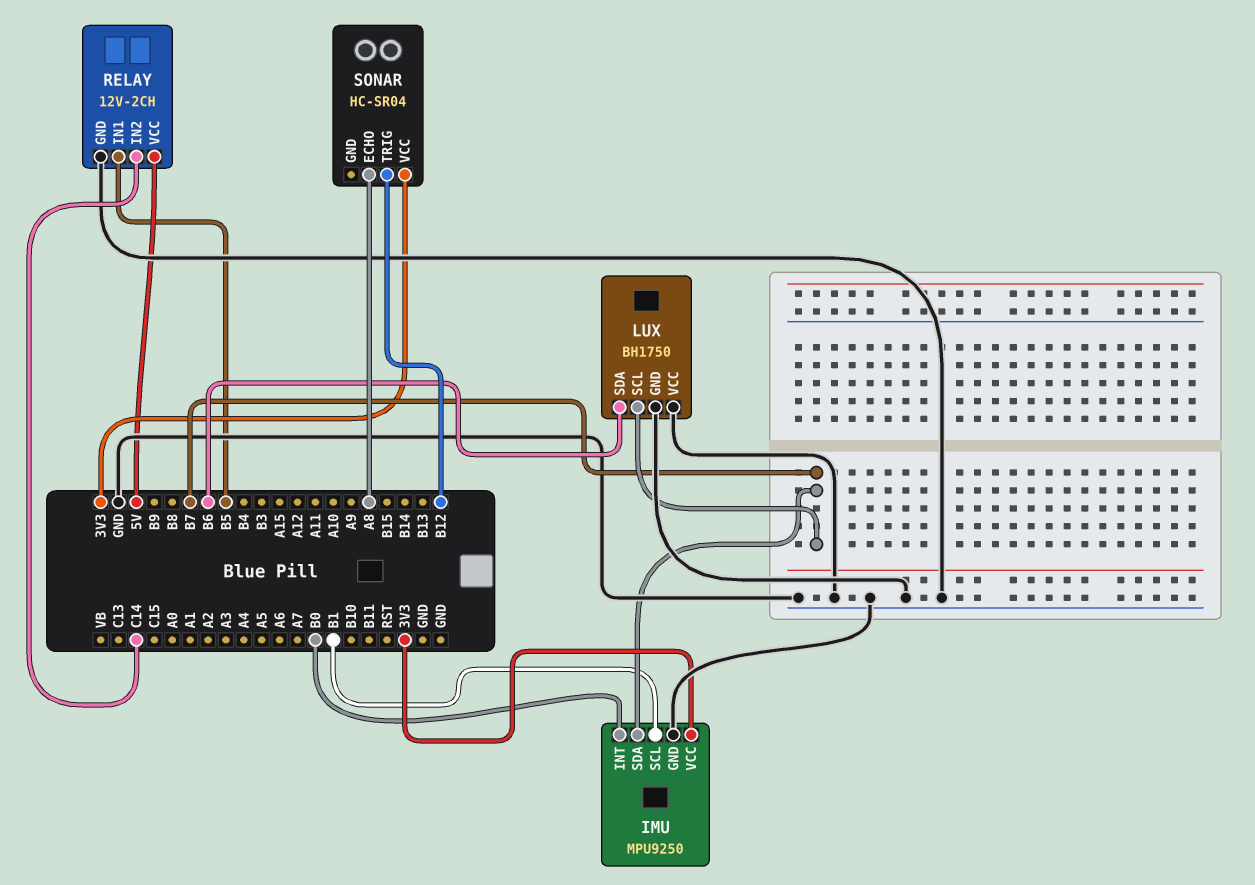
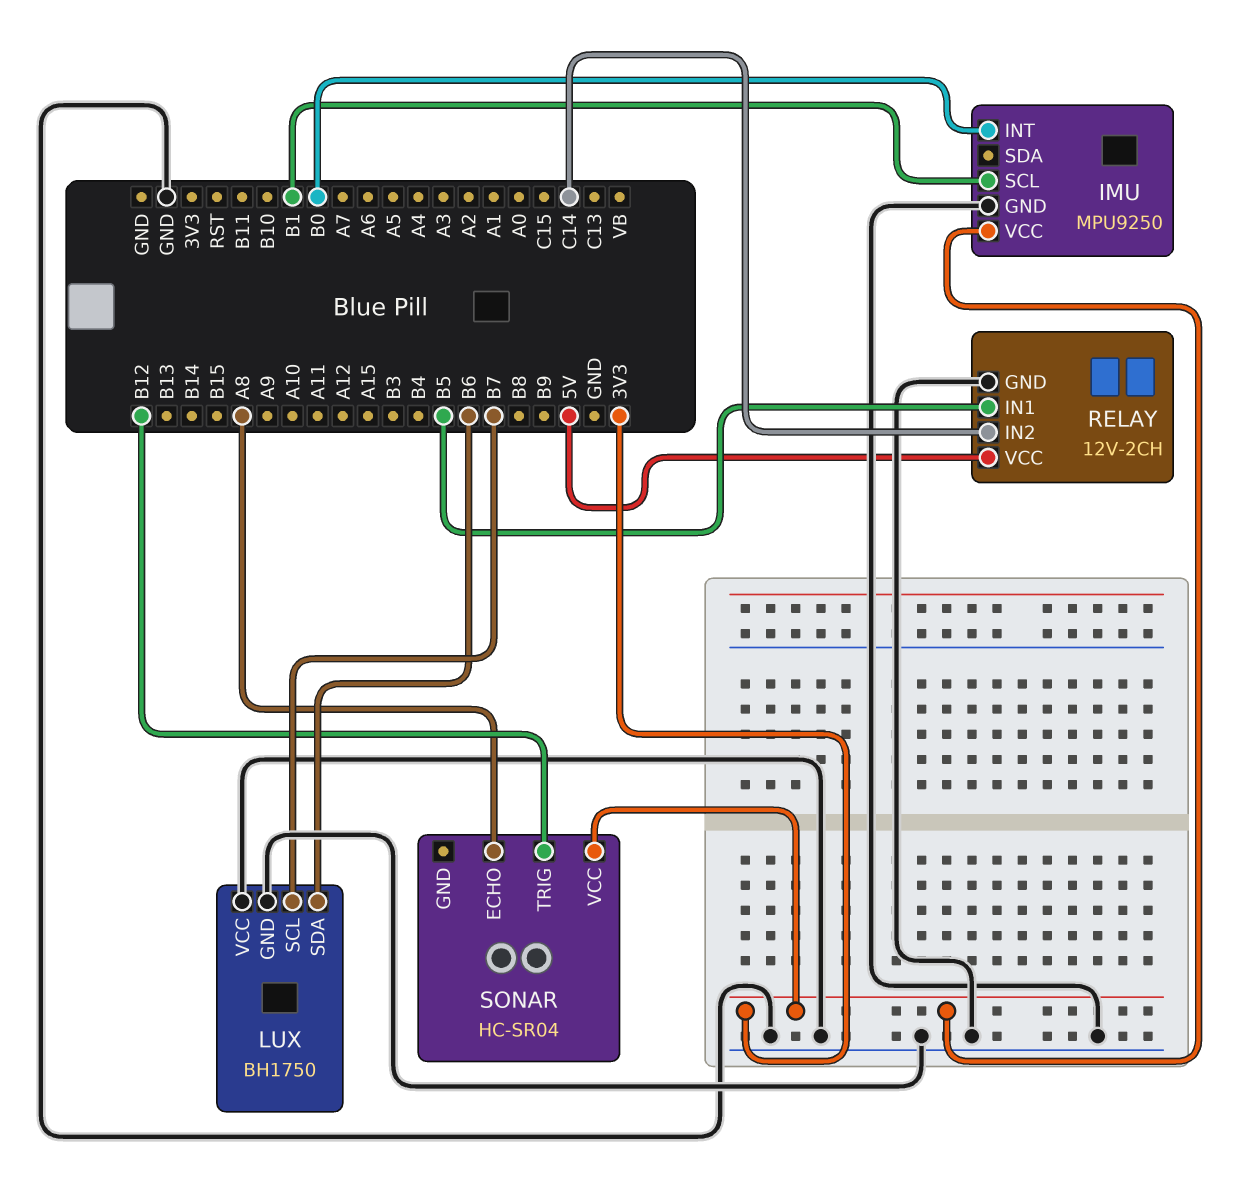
IMU pin SDA: B7 -> none

